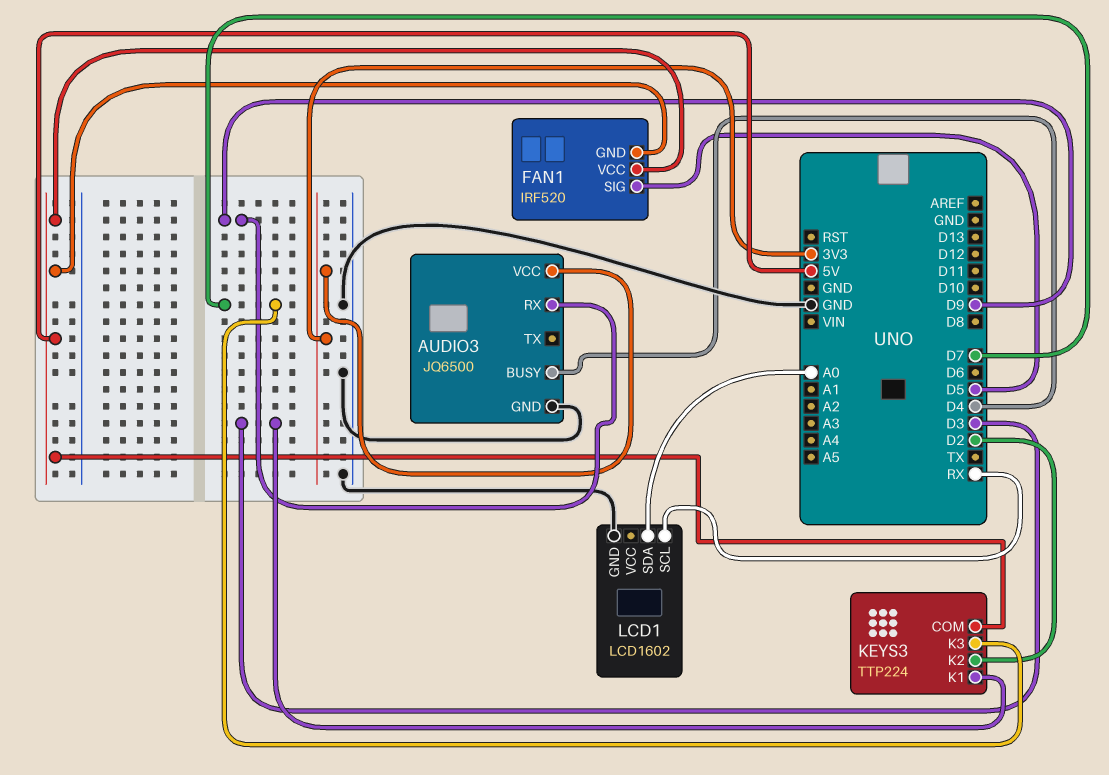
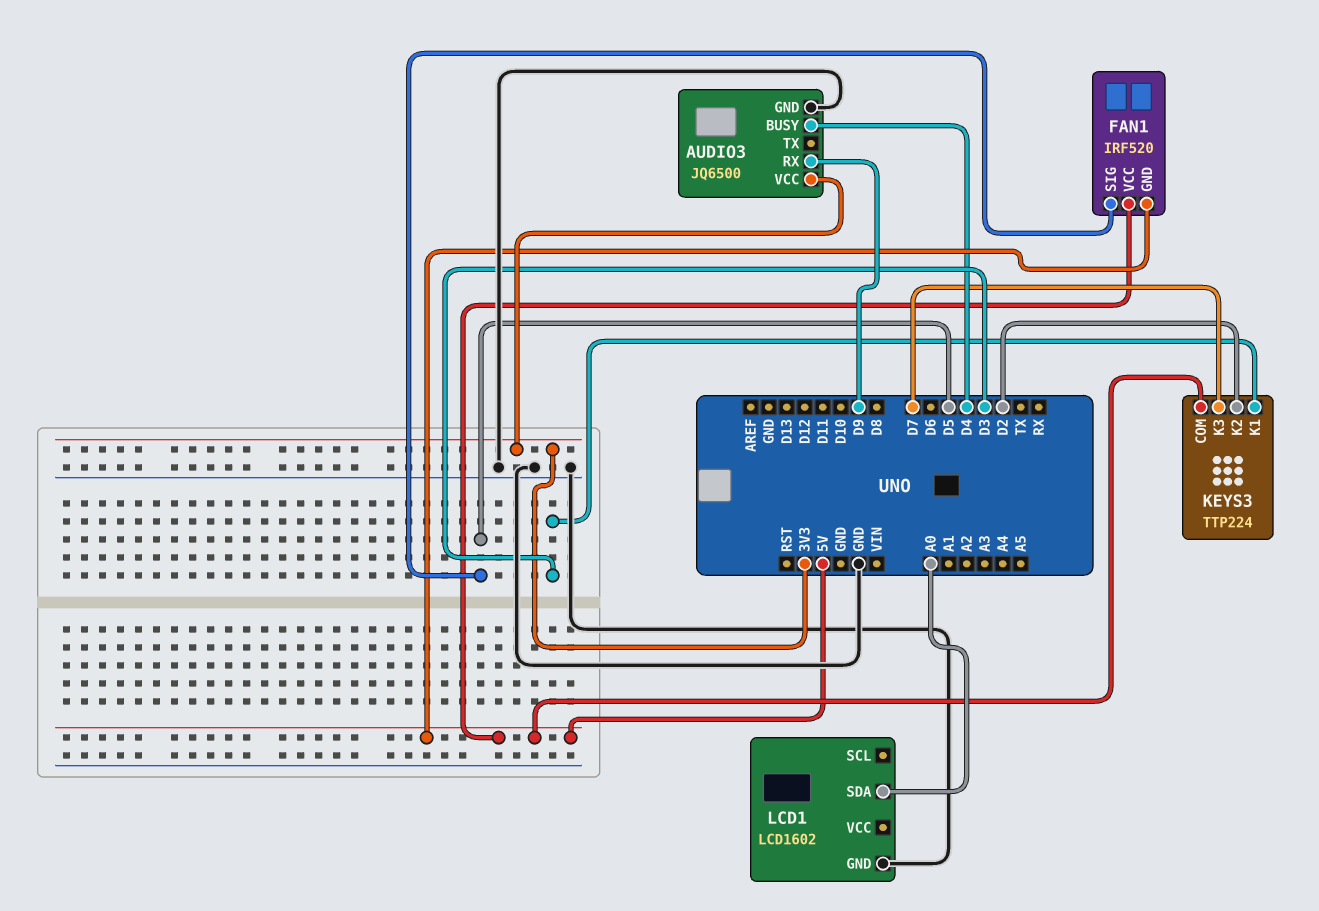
LCD1 pin SCL: RX -> none

